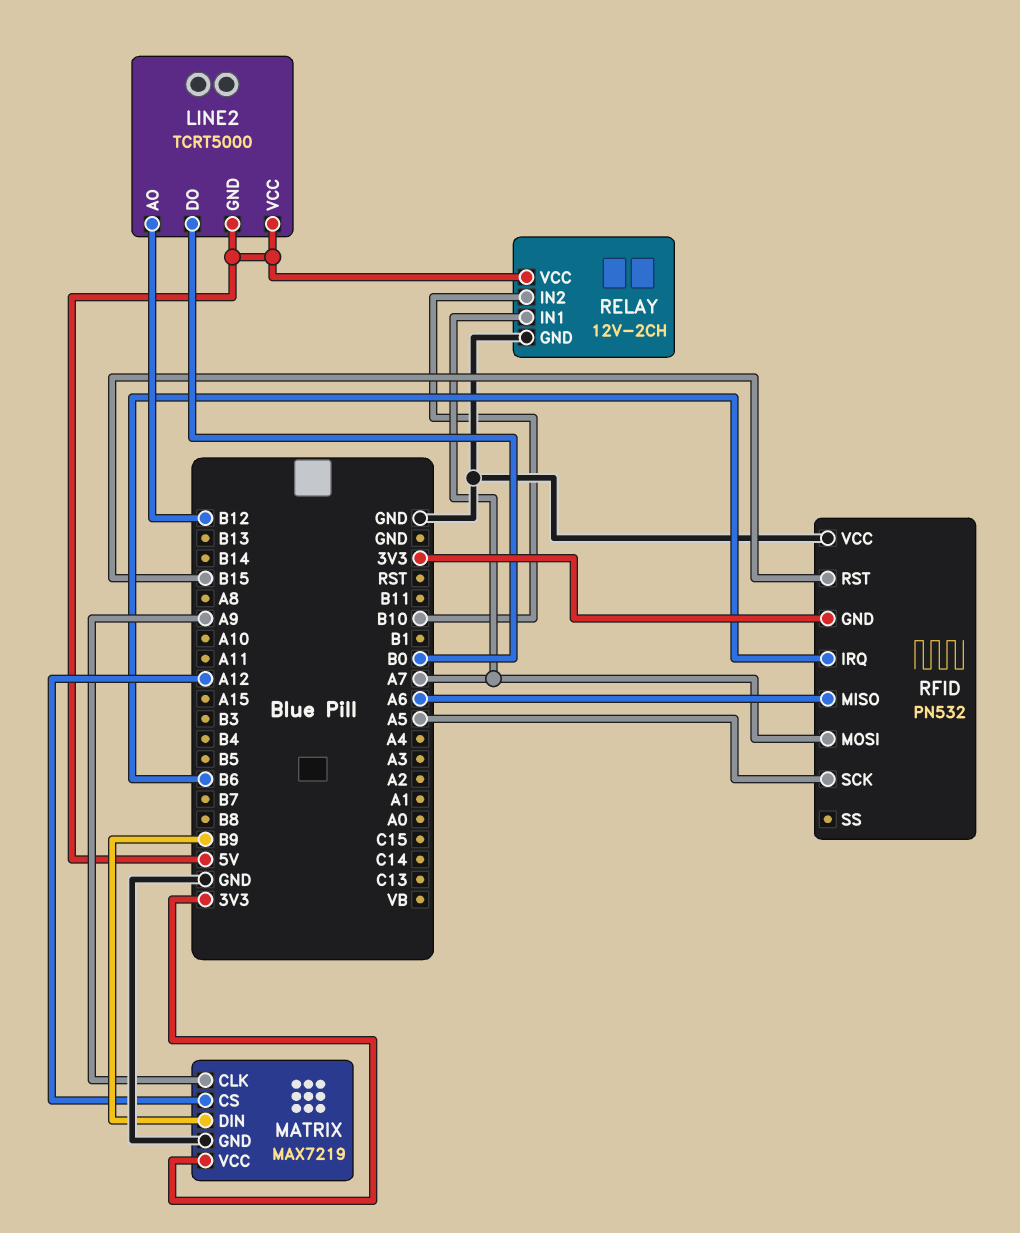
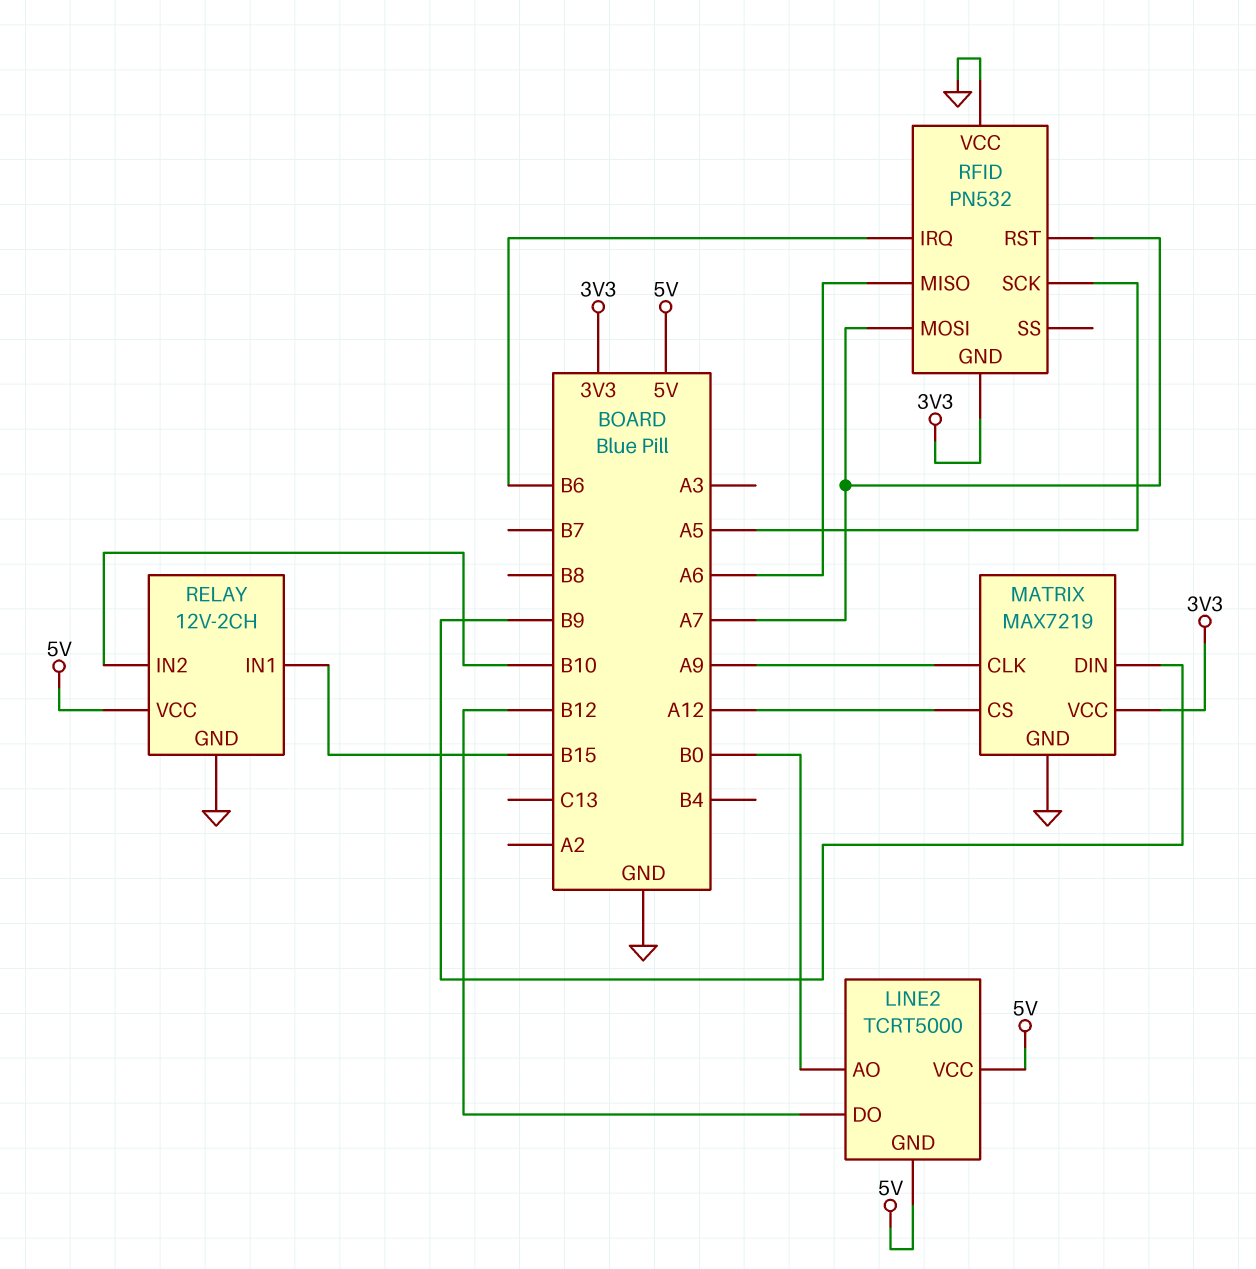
LINE2 pin AO: B12 -> B0
LINE2 pin DO: B0 -> B12
RELAY pin IN1: A7 -> B15
RFID pin RST: B15 -> A7

